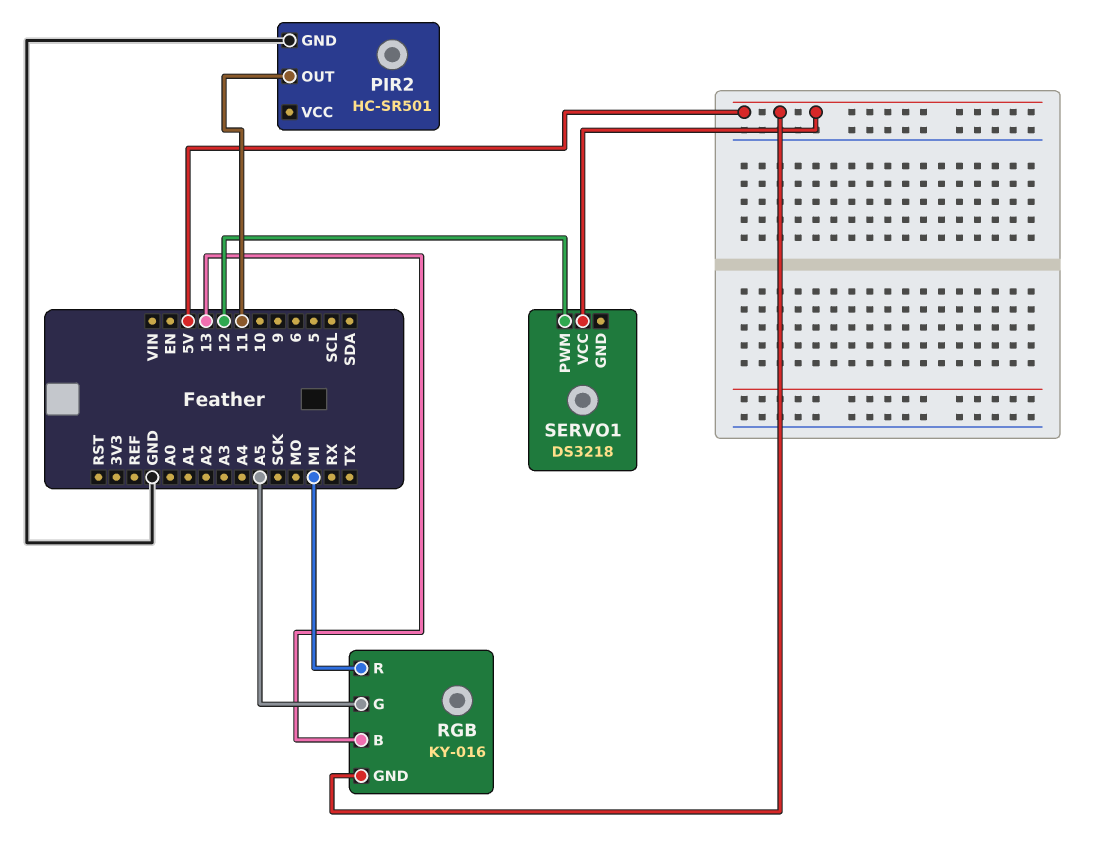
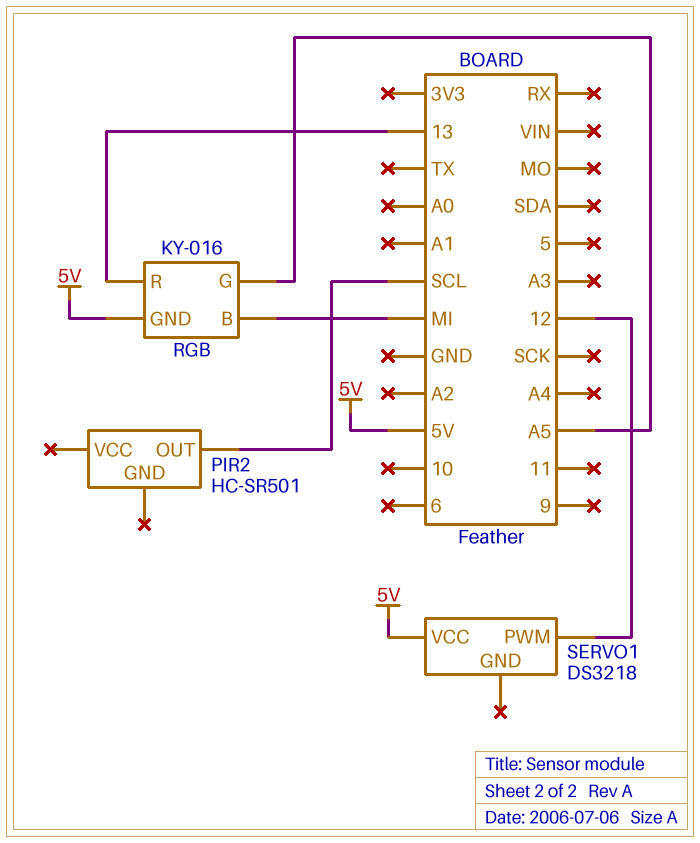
PIR2 pin GND: GND -> none
PIR2 pin OUT: 11 -> SCL
RGB pin B: 13 -> MI
RGB pin R: MI -> 13

